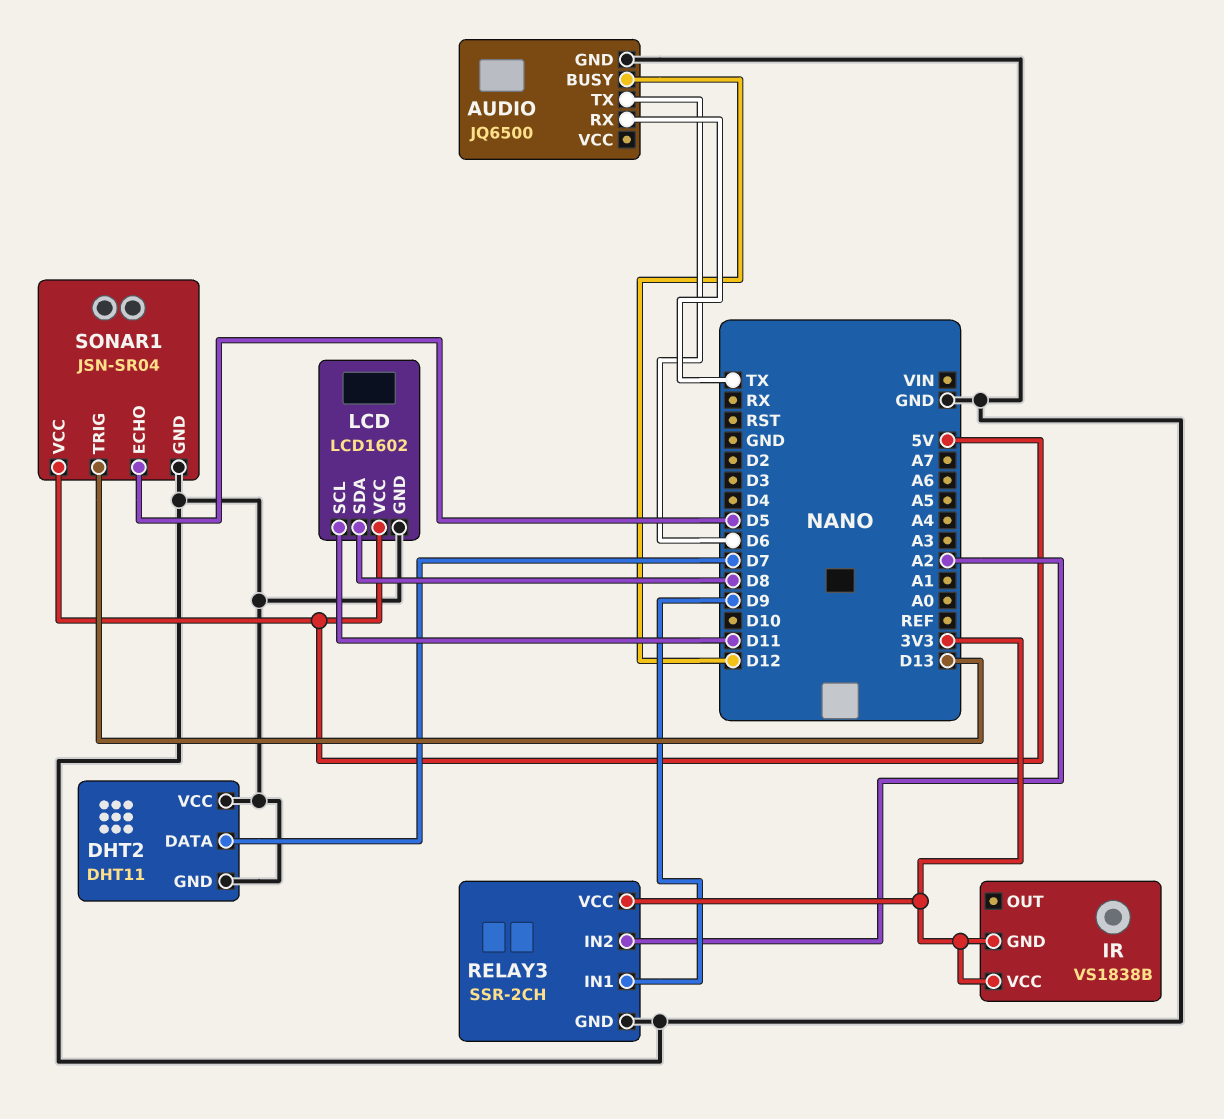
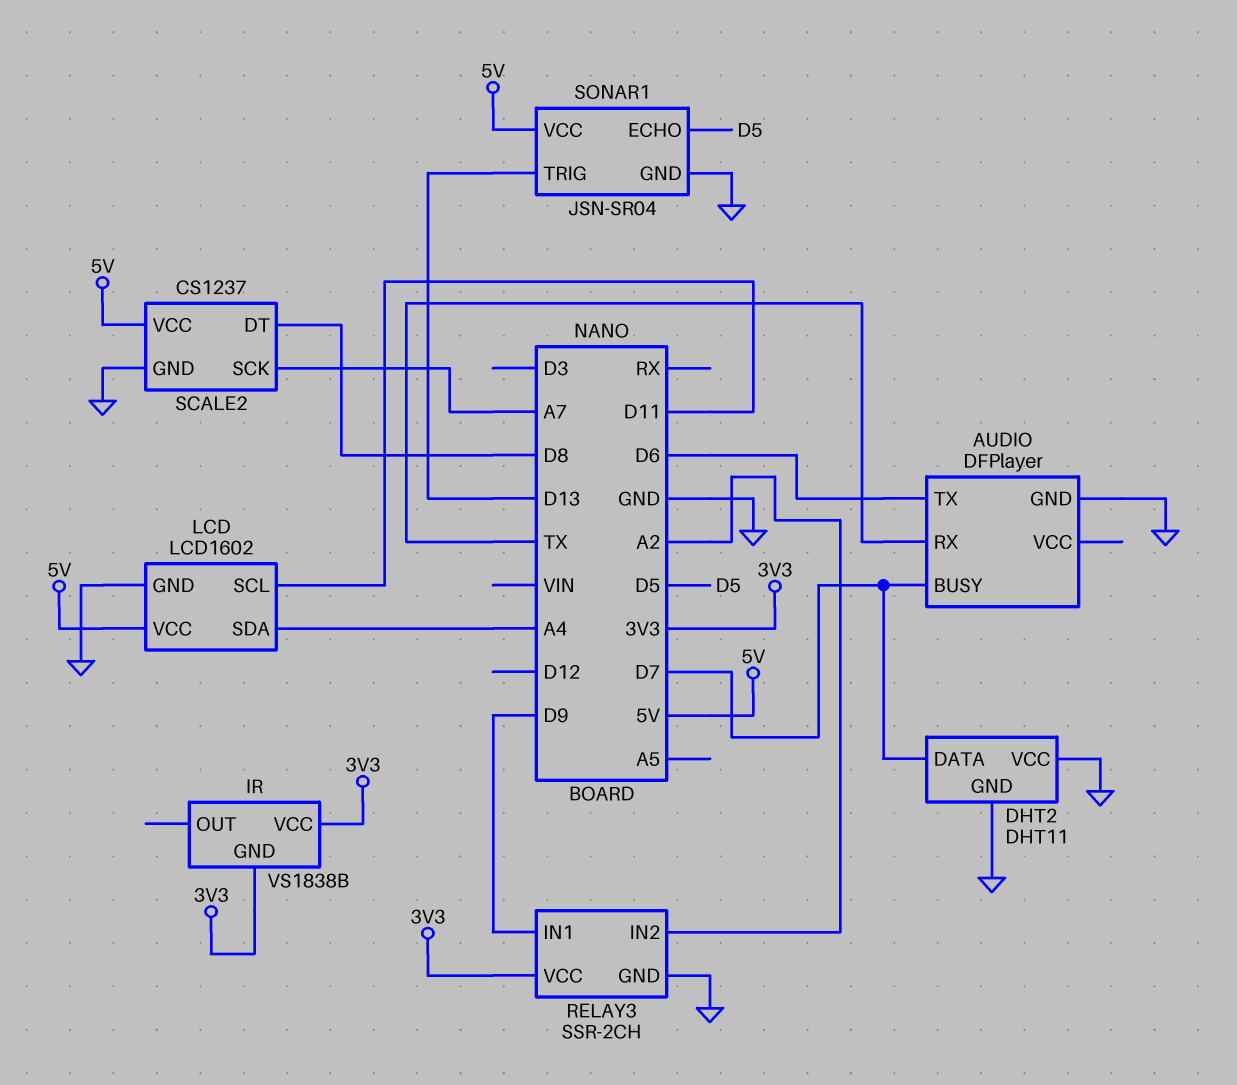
AUDIO: JQ6500 -> DFPlayer
AUDIO pin BUSY: D12 -> D7
LCD pin SDA: D8 -> A4
SCALE2: none -> CS1237
SCALE2 pin DT: none -> D8
SCALE2 pin GND: none -> GND
SCALE2 pin SCK: none -> A7
SCALE2 pin VCC: none -> 5V

